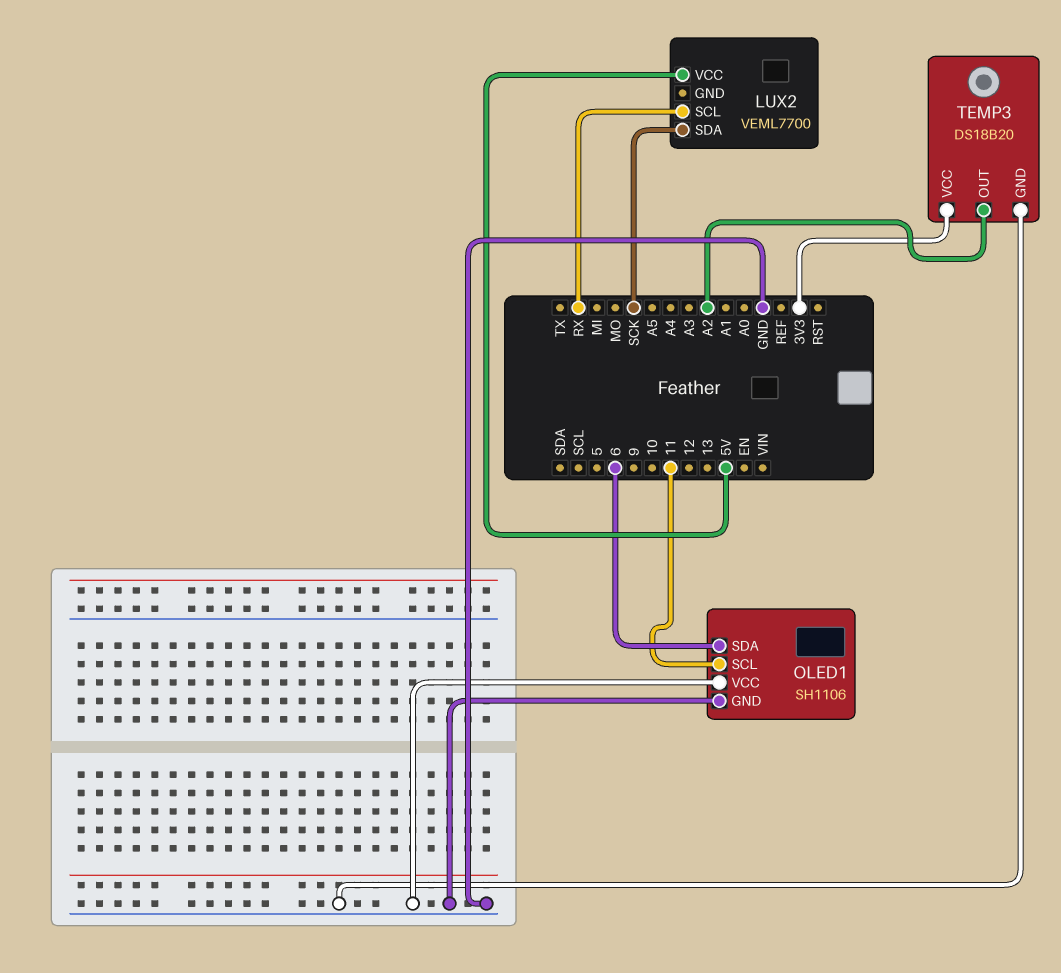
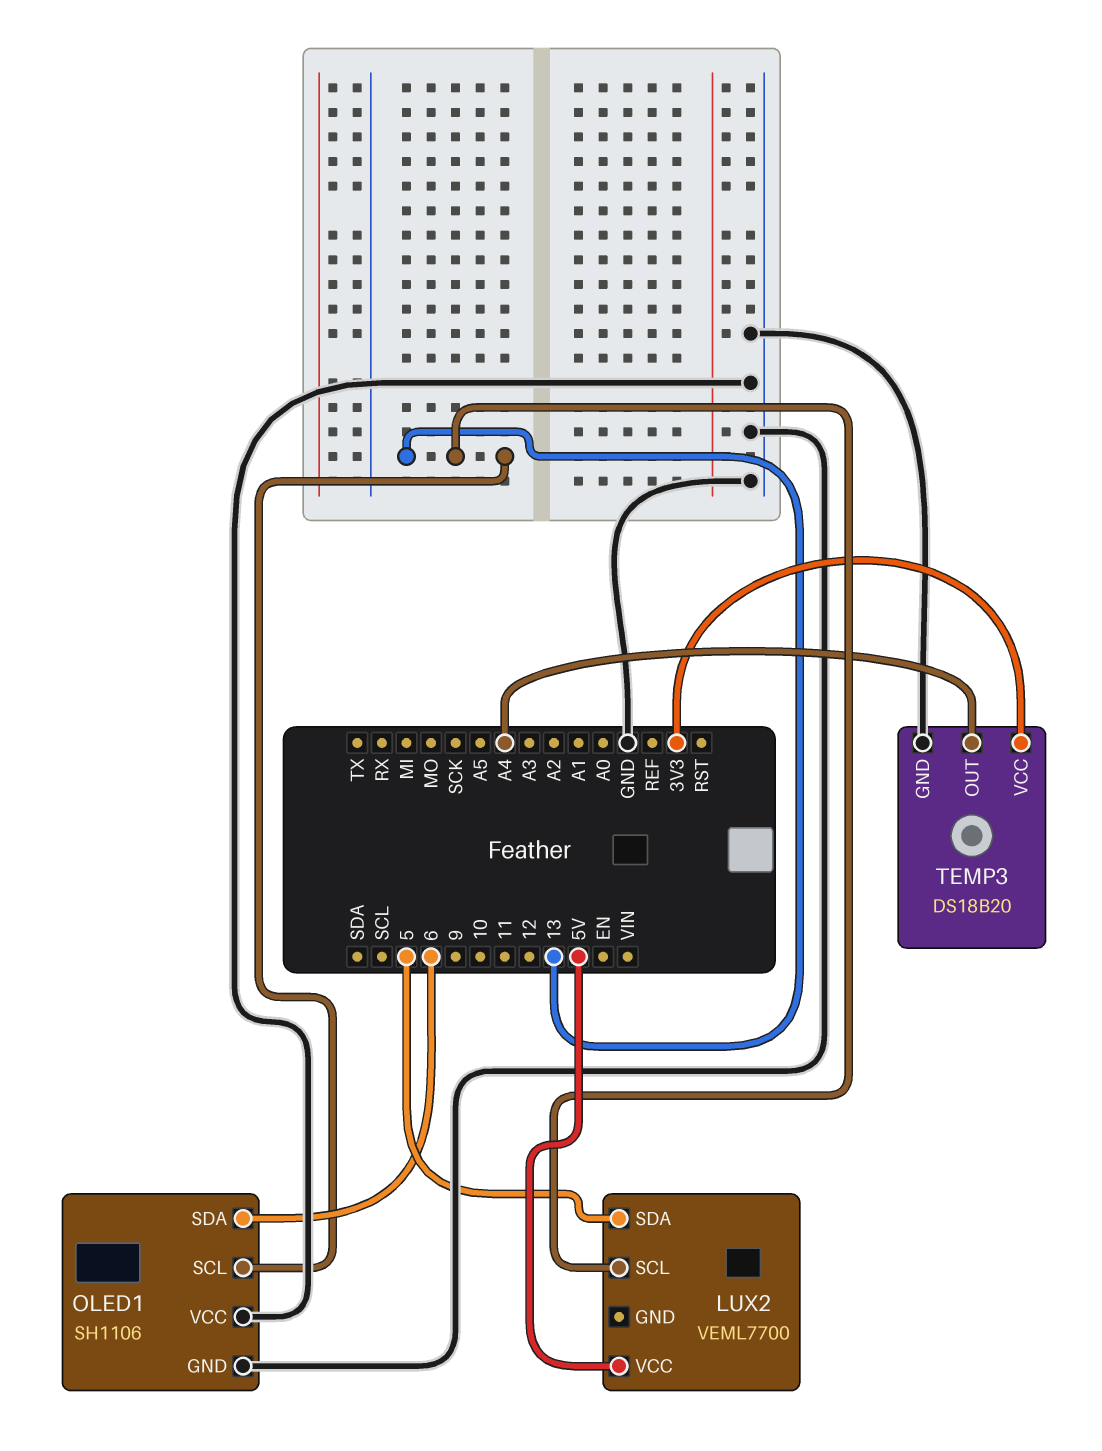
LUX2 pin SCL: RX -> 13
LUX2 pin SDA: SCK -> 5
OLED1 pin SCL: 11 -> 13
TEMP3 pin OUT: A2 -> A4

